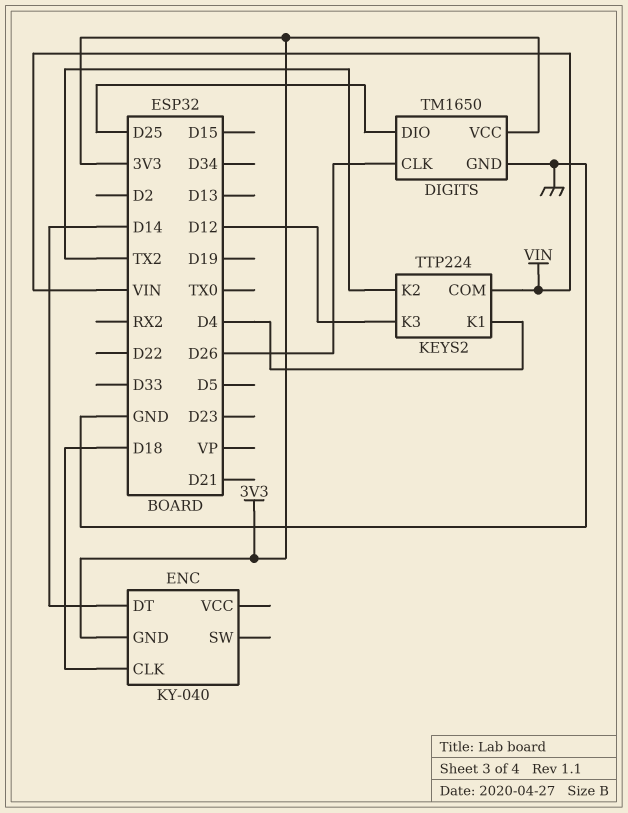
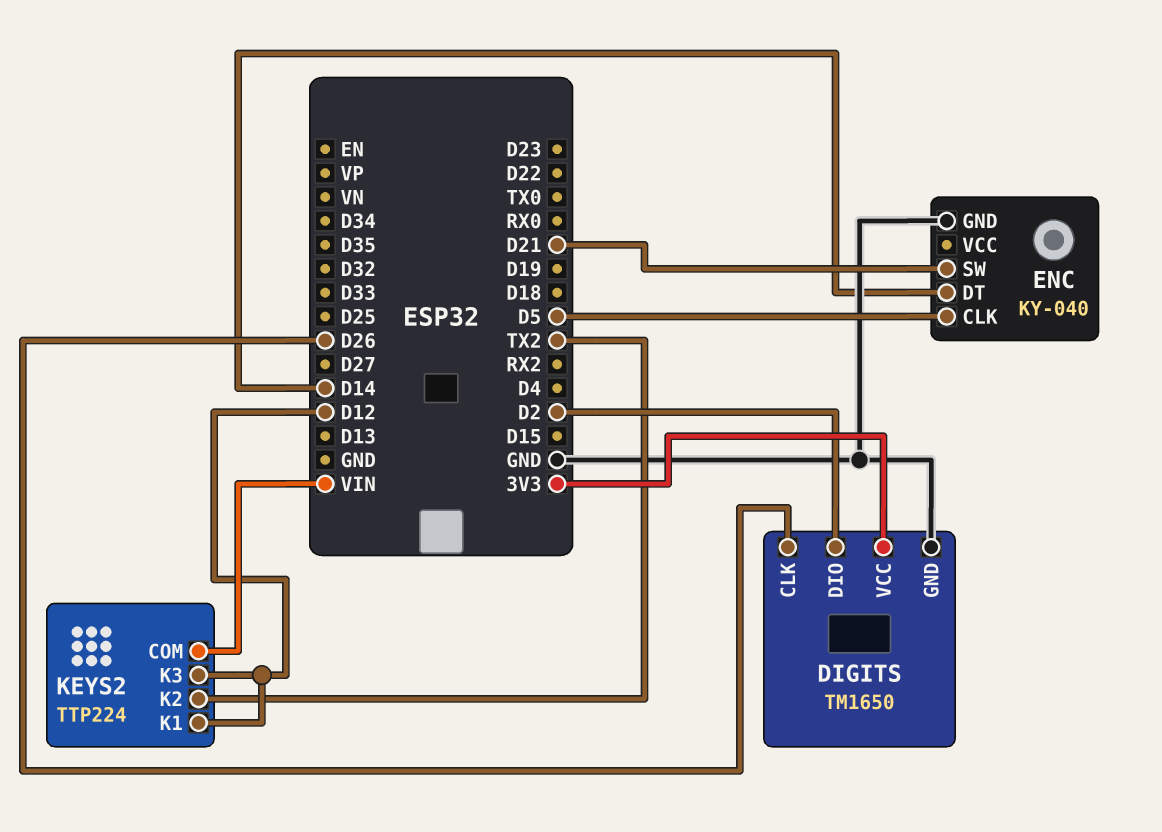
DIGITS pin DIO: D25 -> D2
ENC pin CLK: D18 -> D5
ENC pin GND: 3V3 -> GND
ENC pin SW: none -> D21
KEYS2 pin K1: D4 -> D12

